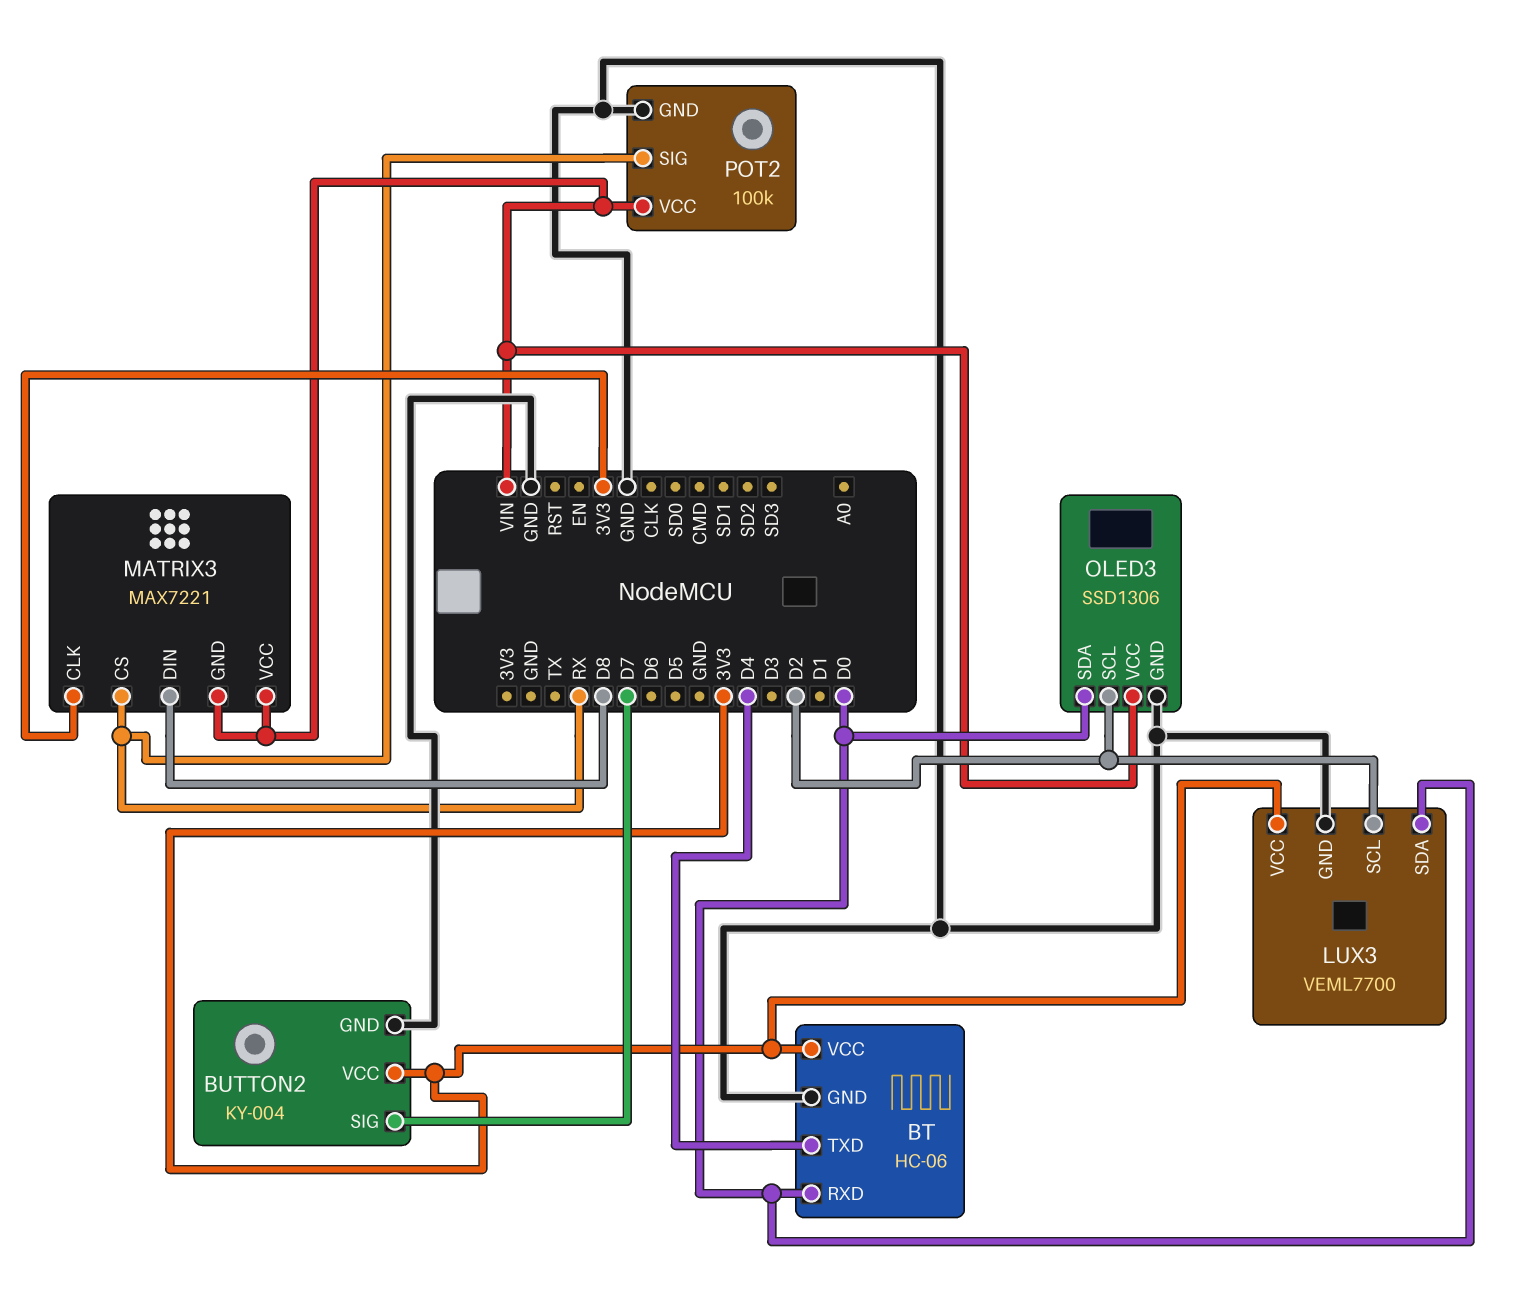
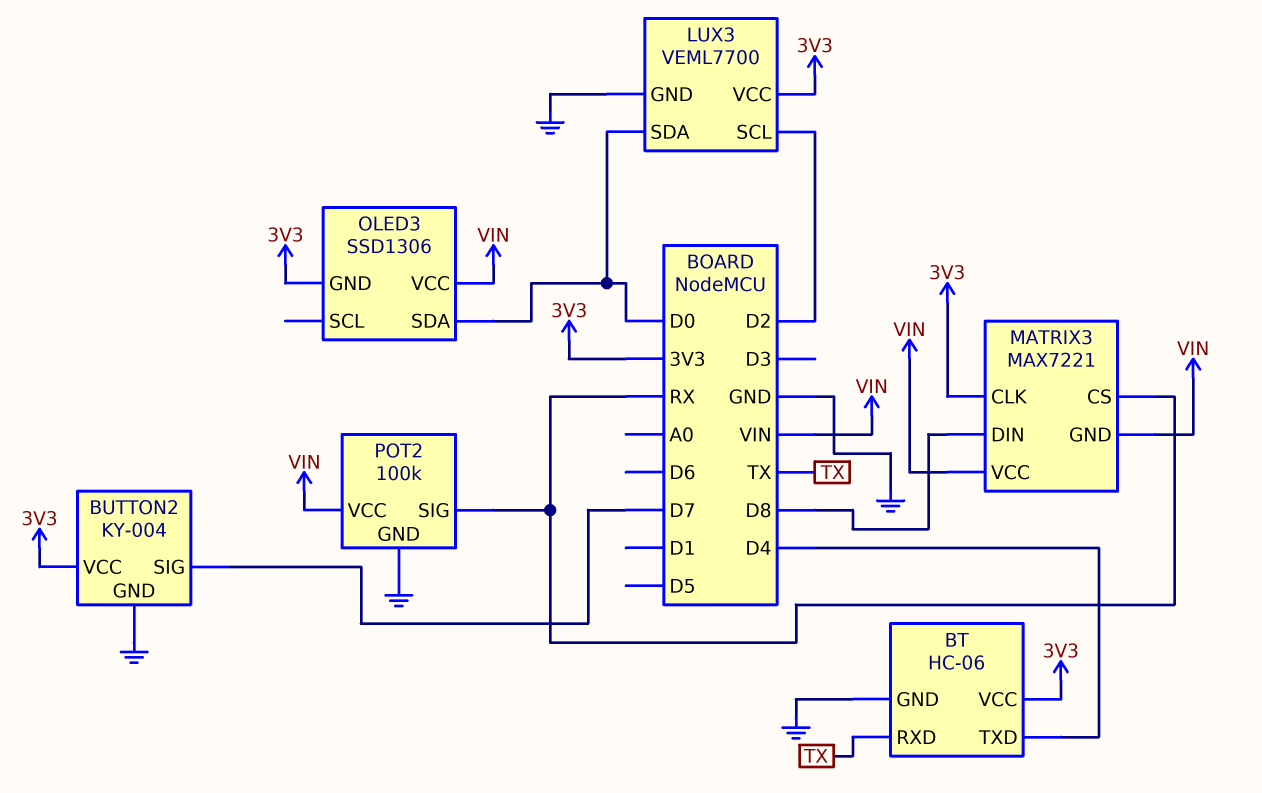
BT pin RXD: D0 -> TX
OLED3 pin GND: GND -> 3V3
OLED3 pin SCL: D2 -> none

